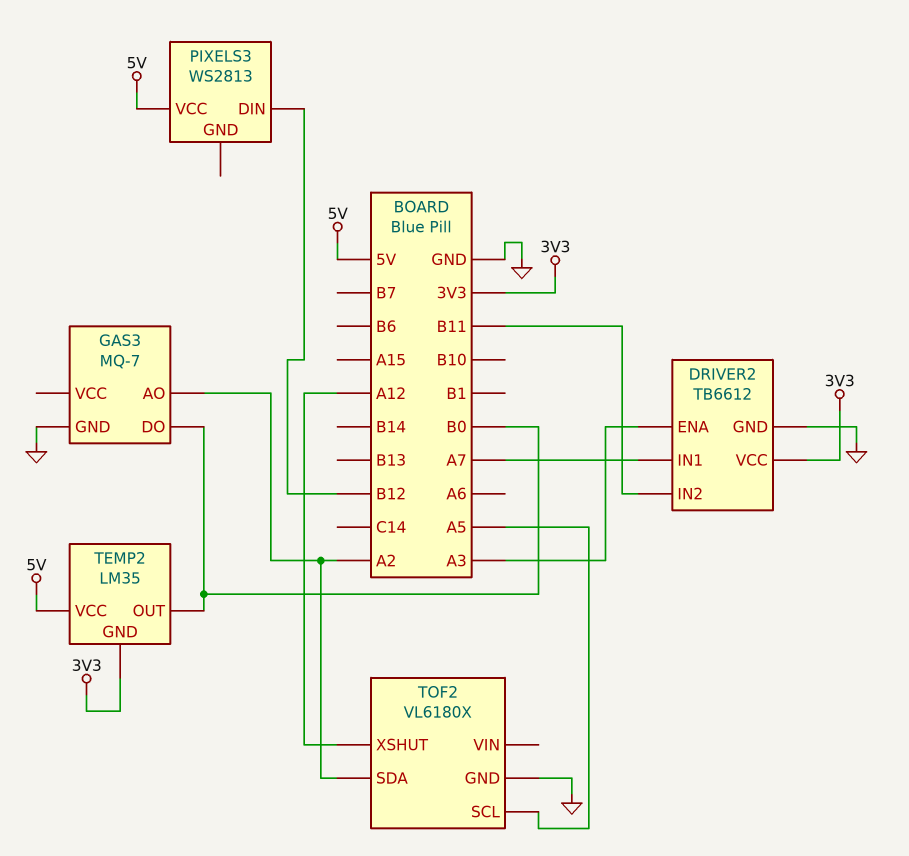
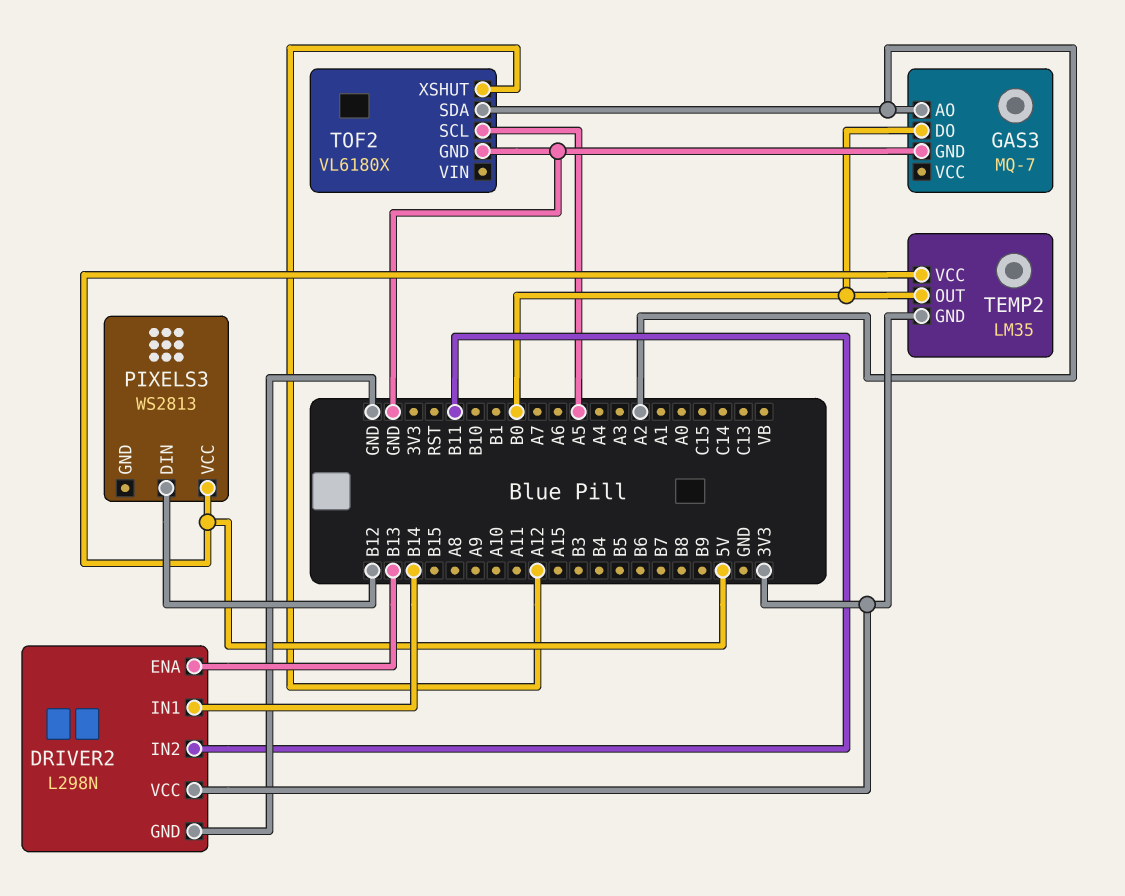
DRIVER2: TB6612 -> L298N
DRIVER2 pin ENA: A3 -> B13
DRIVER2 pin IN1: A7 -> B14

